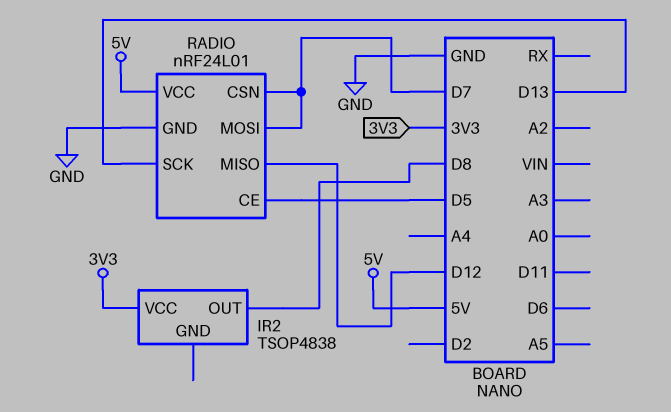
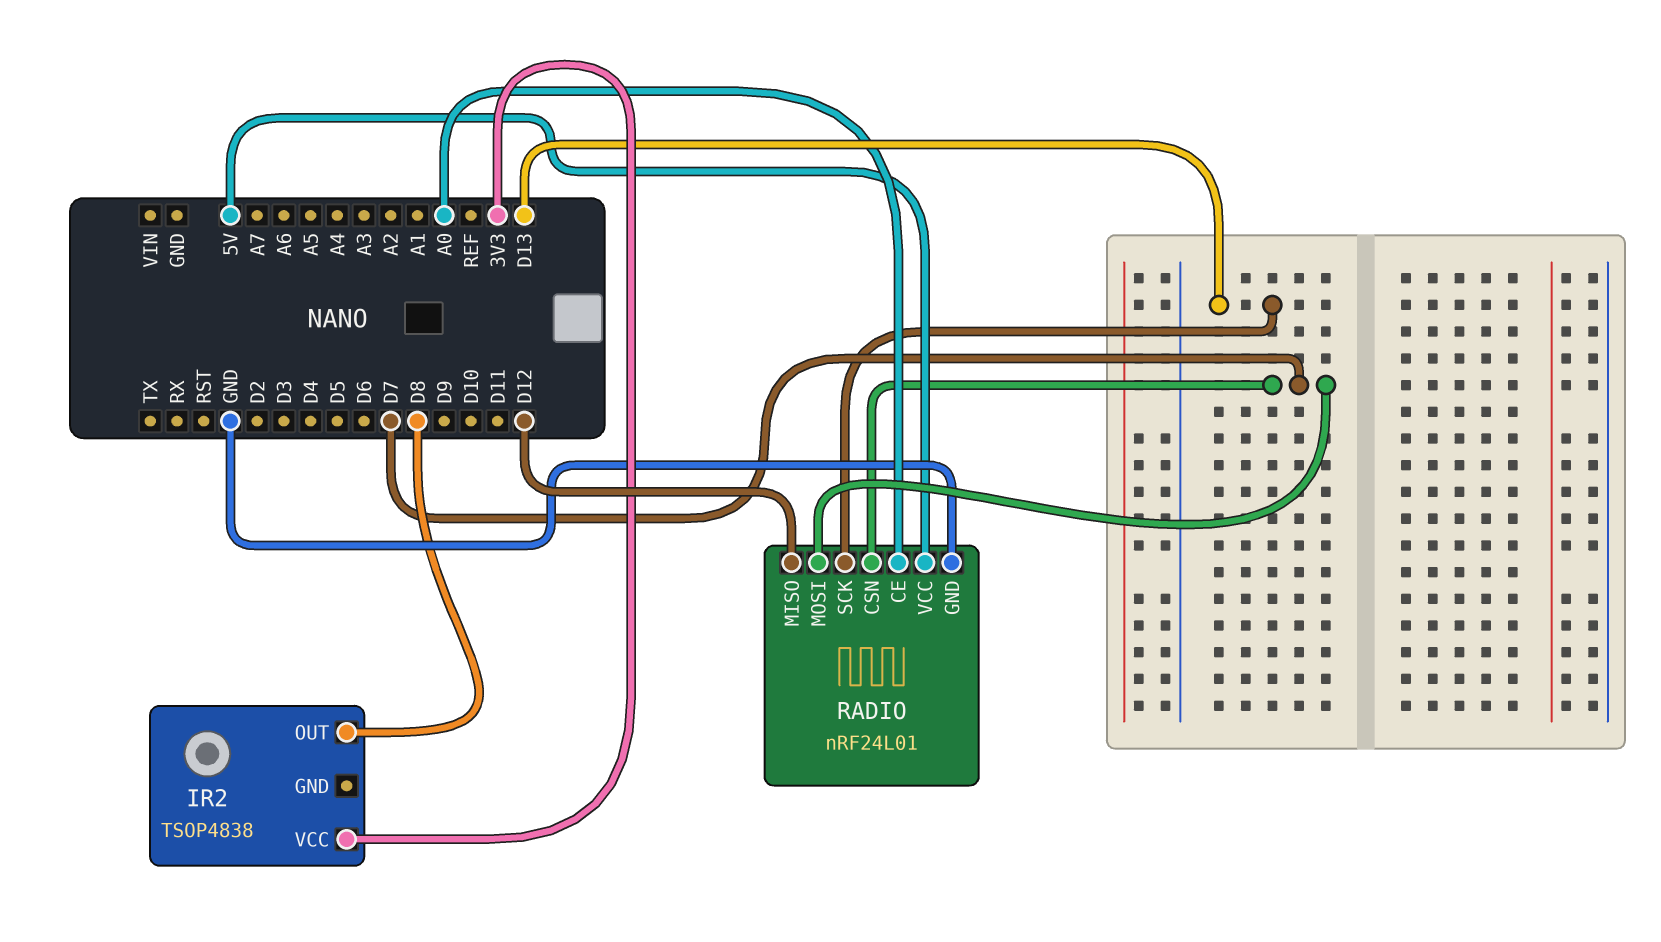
RADIO pin CE: D5 -> A0

